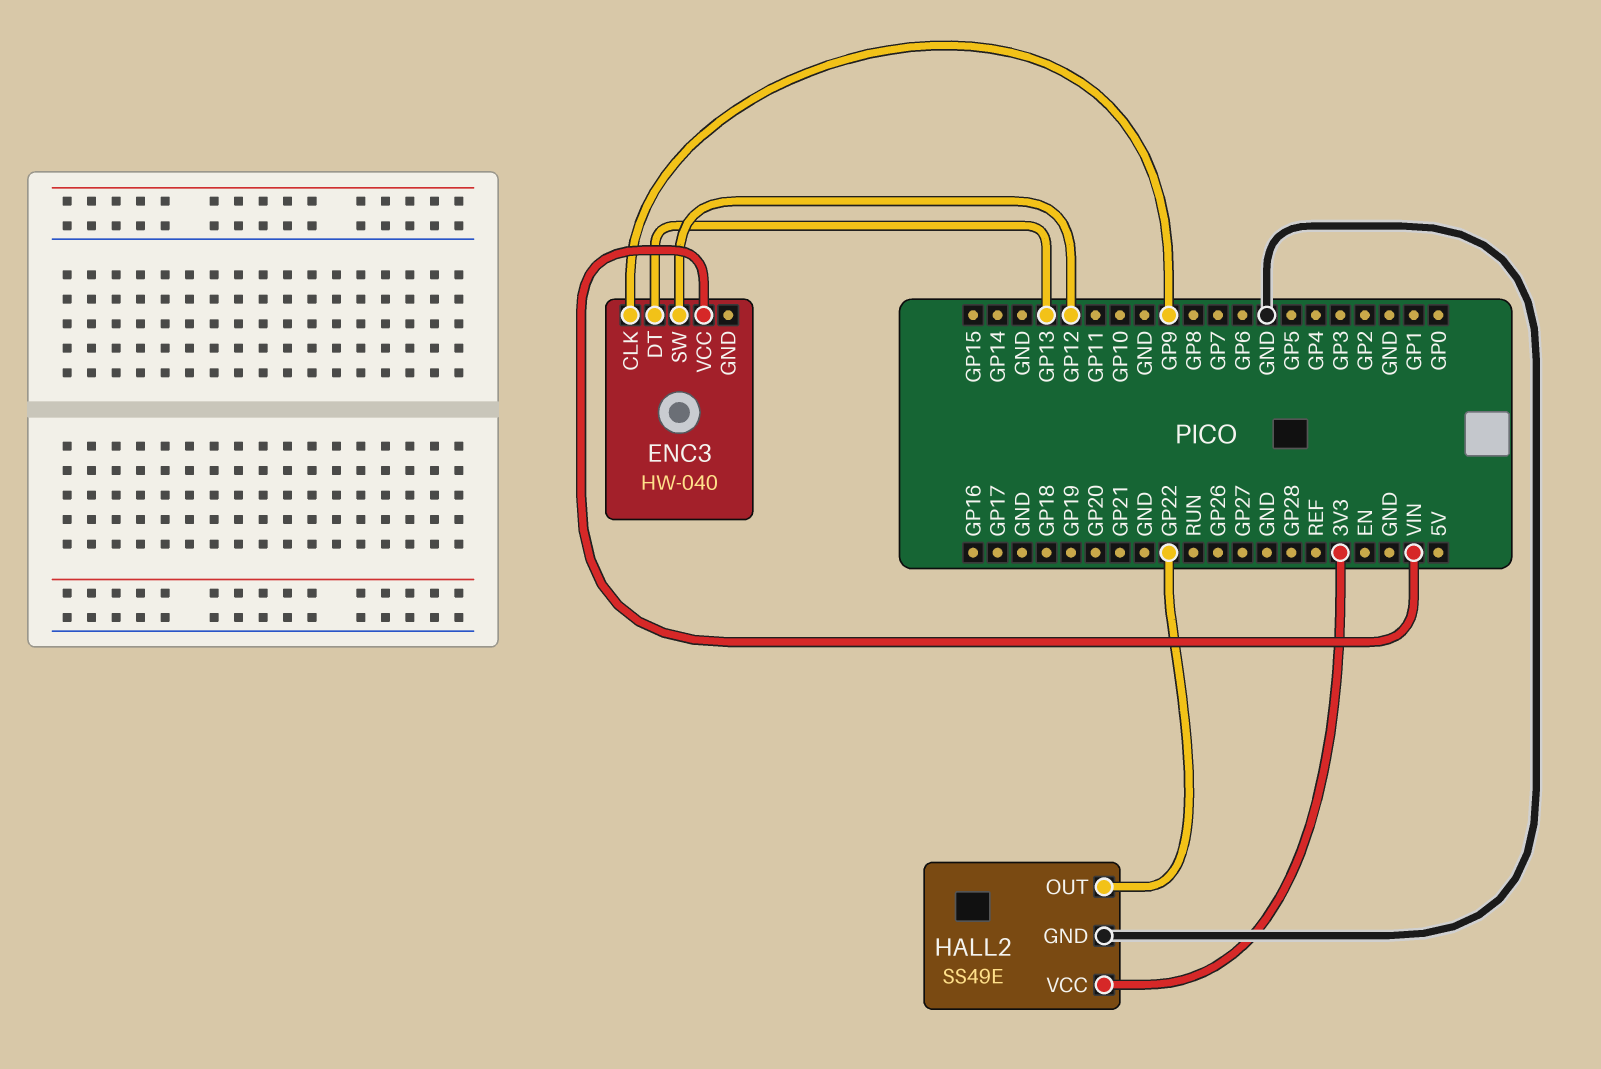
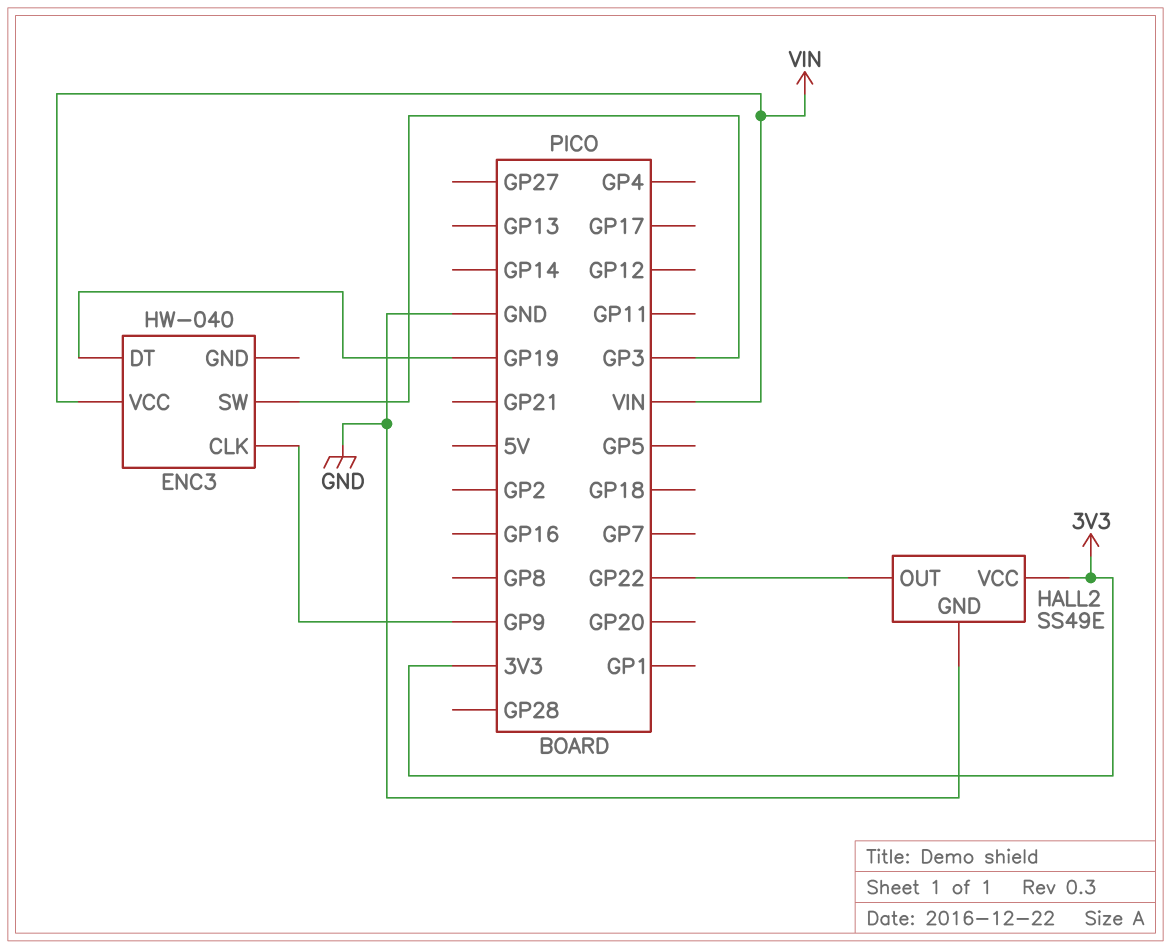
ENC3 pin DT: GP13 -> GP19
ENC3 pin SW: GP12 -> GP3

